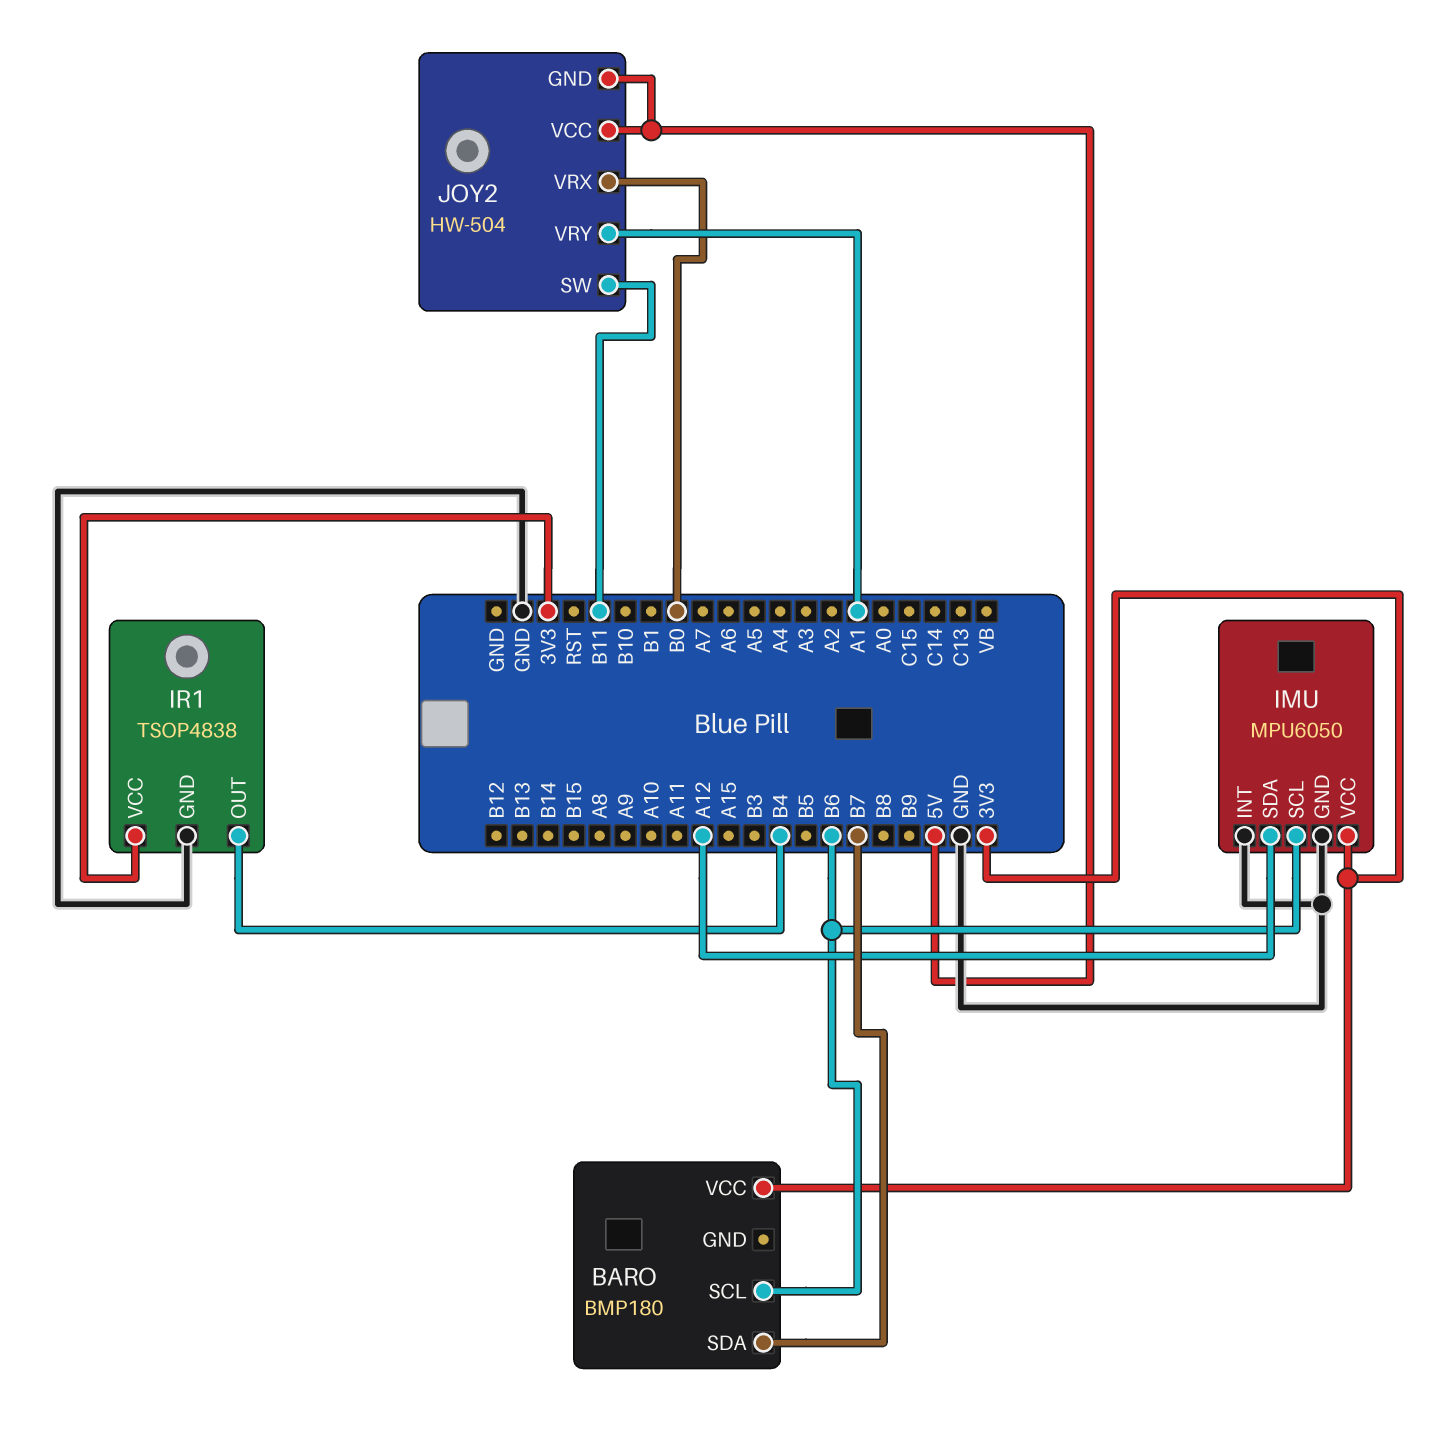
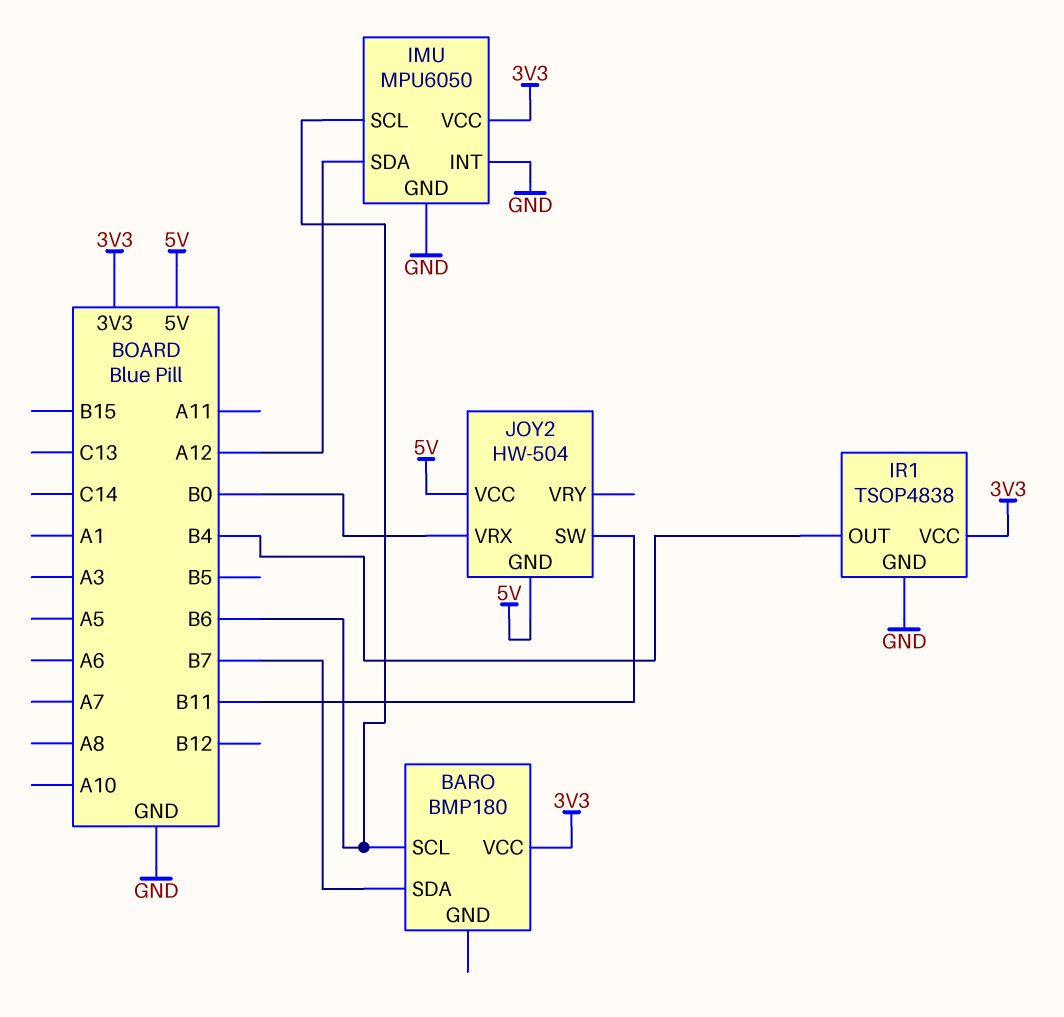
JOY2 pin VRY: A1 -> none

